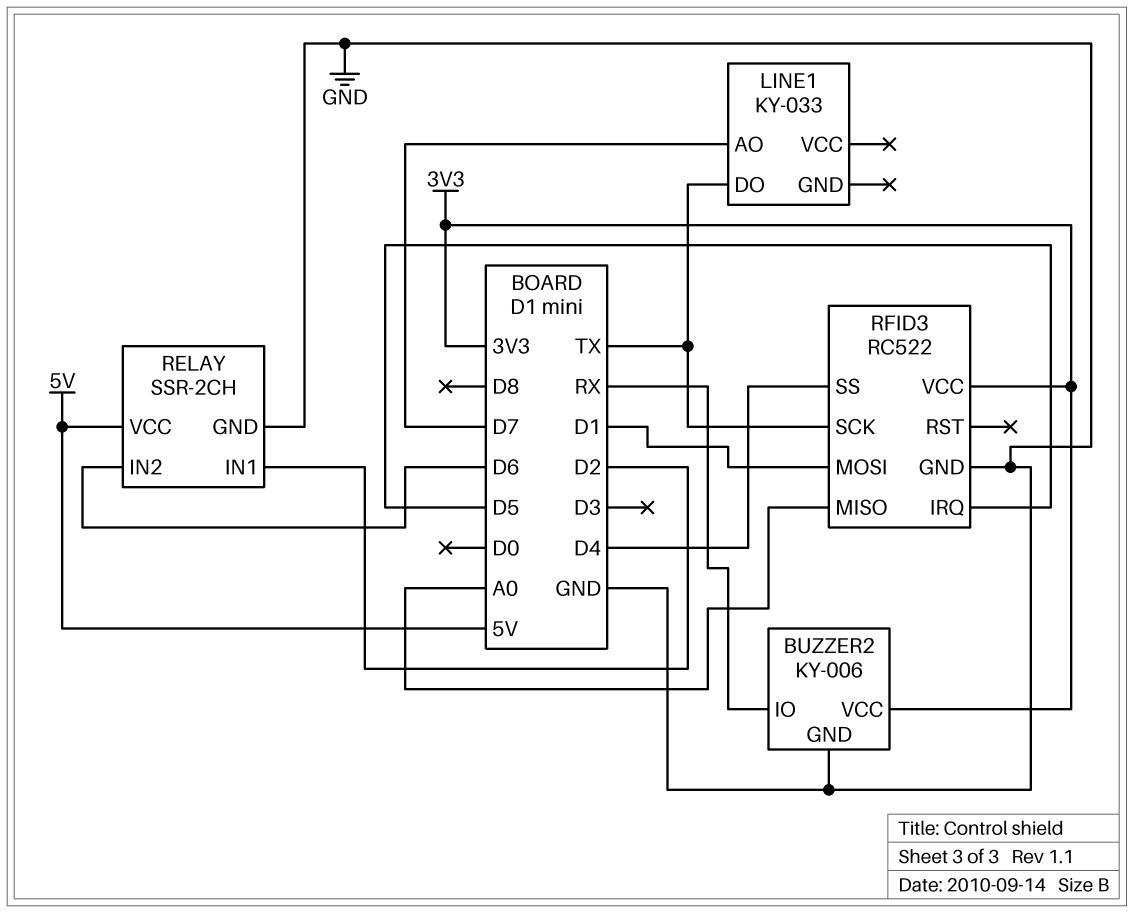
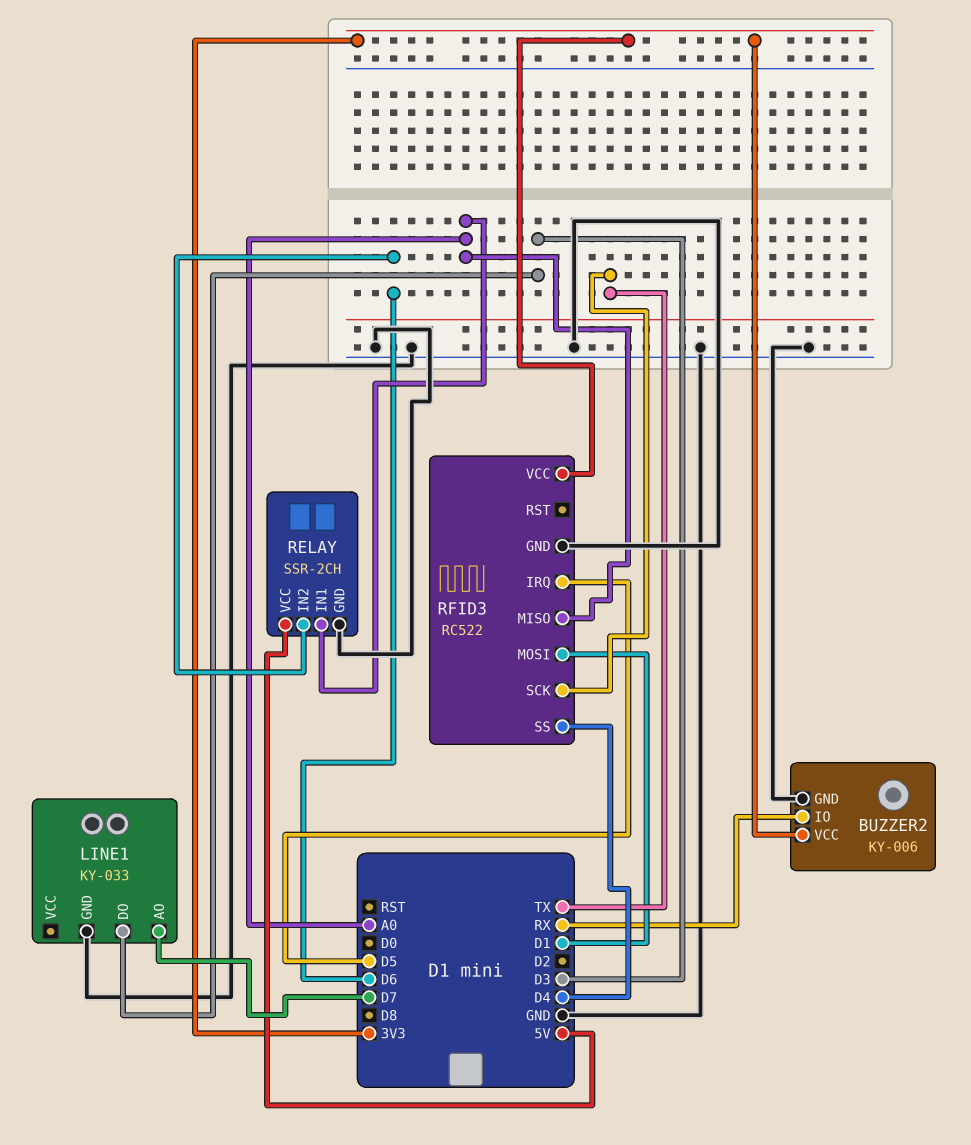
LINE1 pin DO: TX -> D3
LINE1 pin GND: none -> GND
RELAY pin IN1: D2 -> A0

